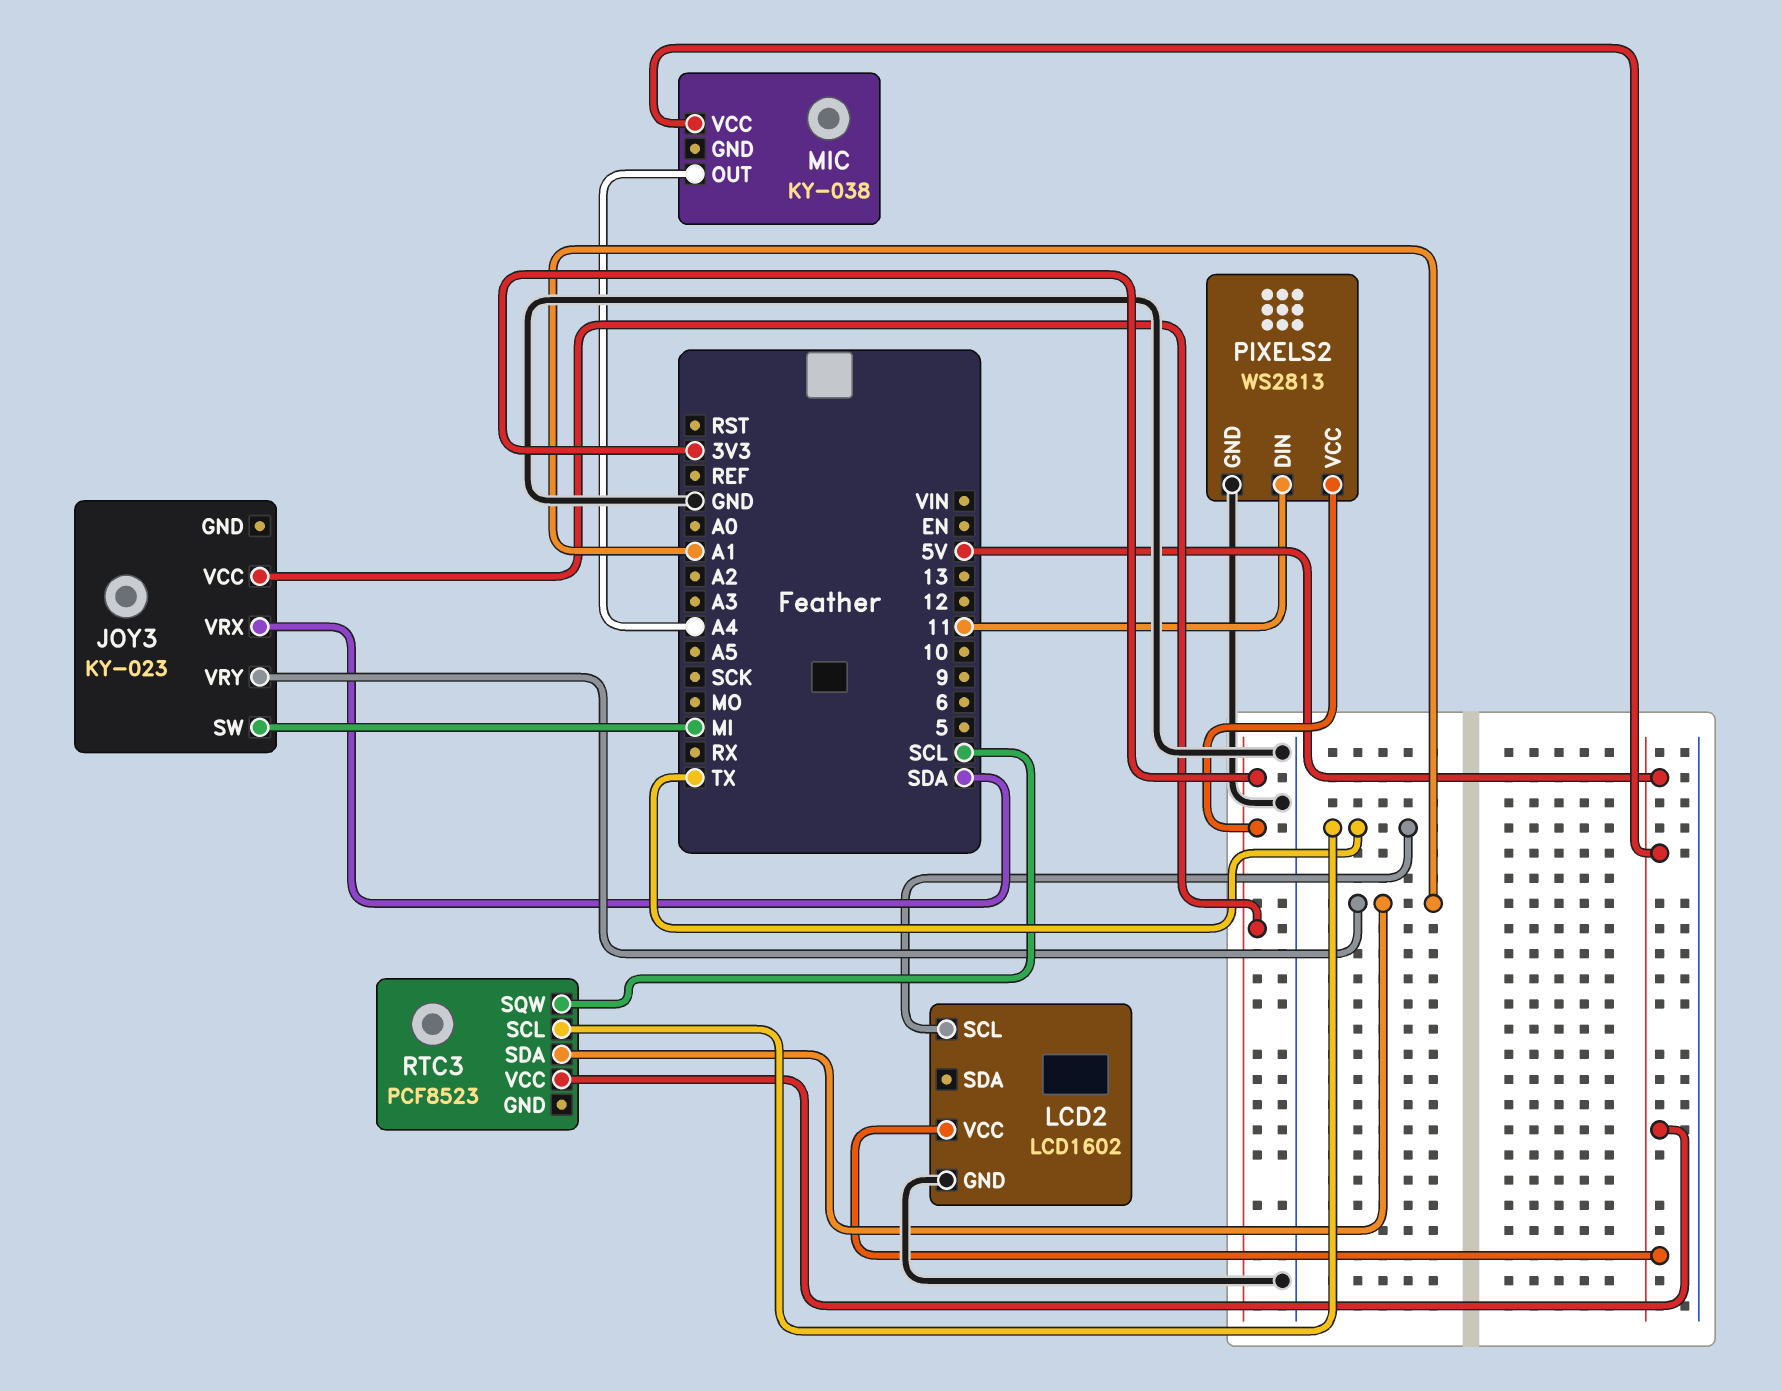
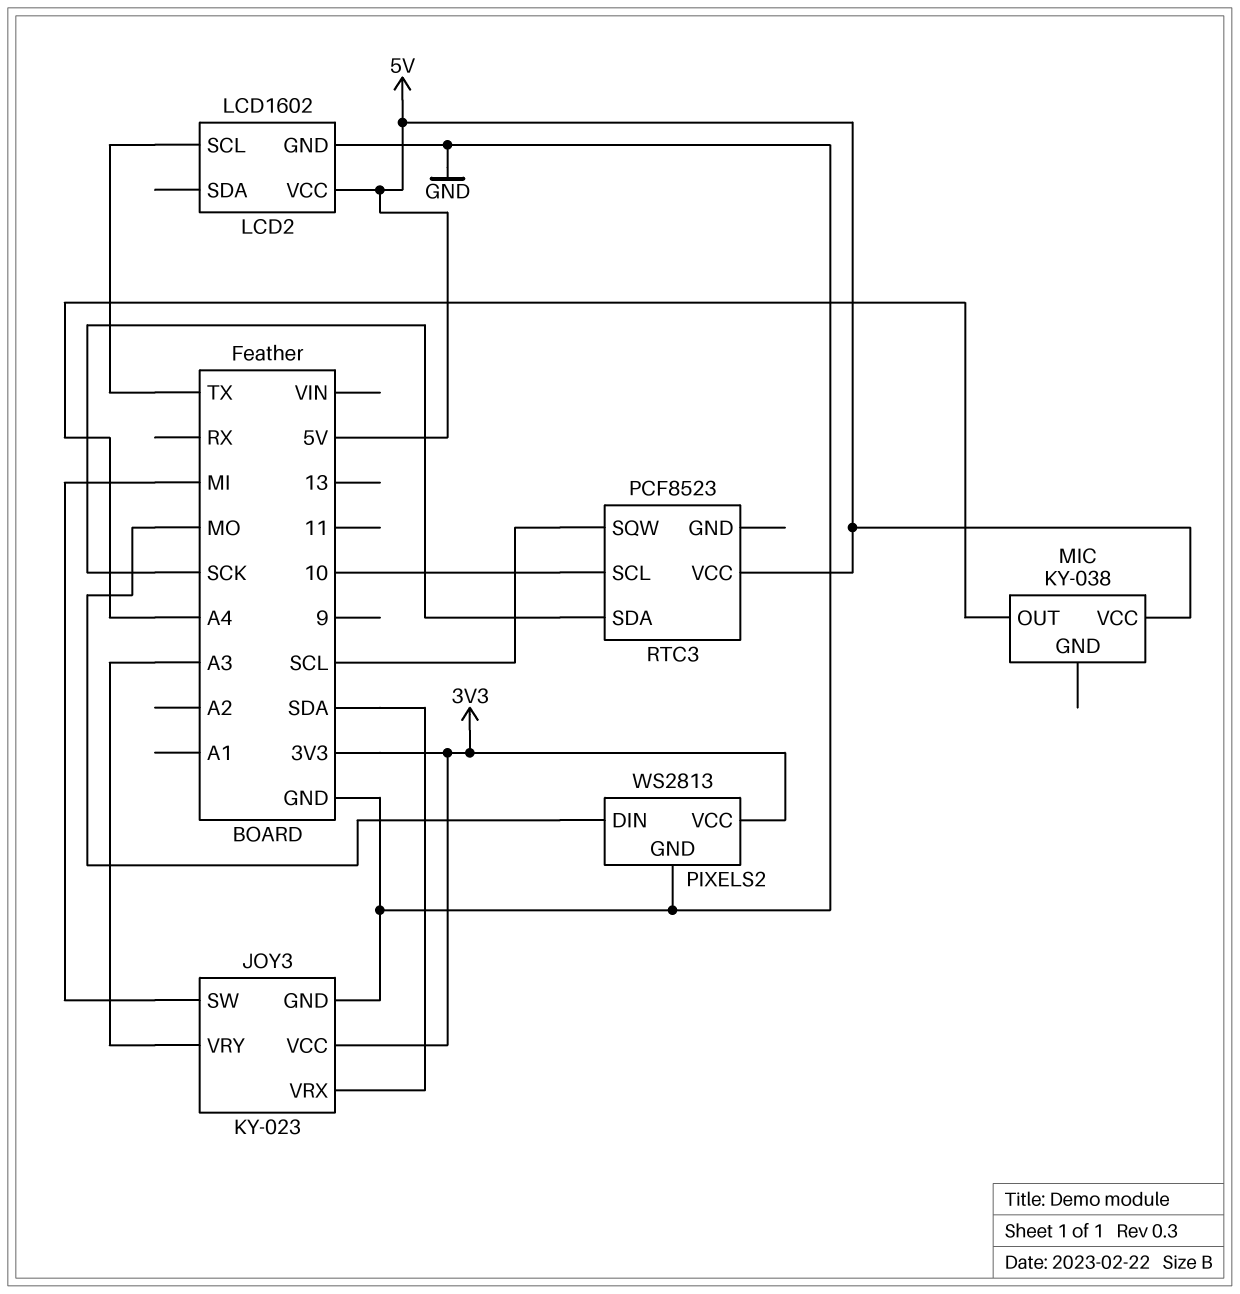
JOY3 pin GND: none -> GND
JOY3 pin VRY: A1 -> A3
PIXELS2 pin DIN: 11 -> MO
RTC3 pin SCL: TX -> 10
RTC3 pin SDA: A1 -> SCK

